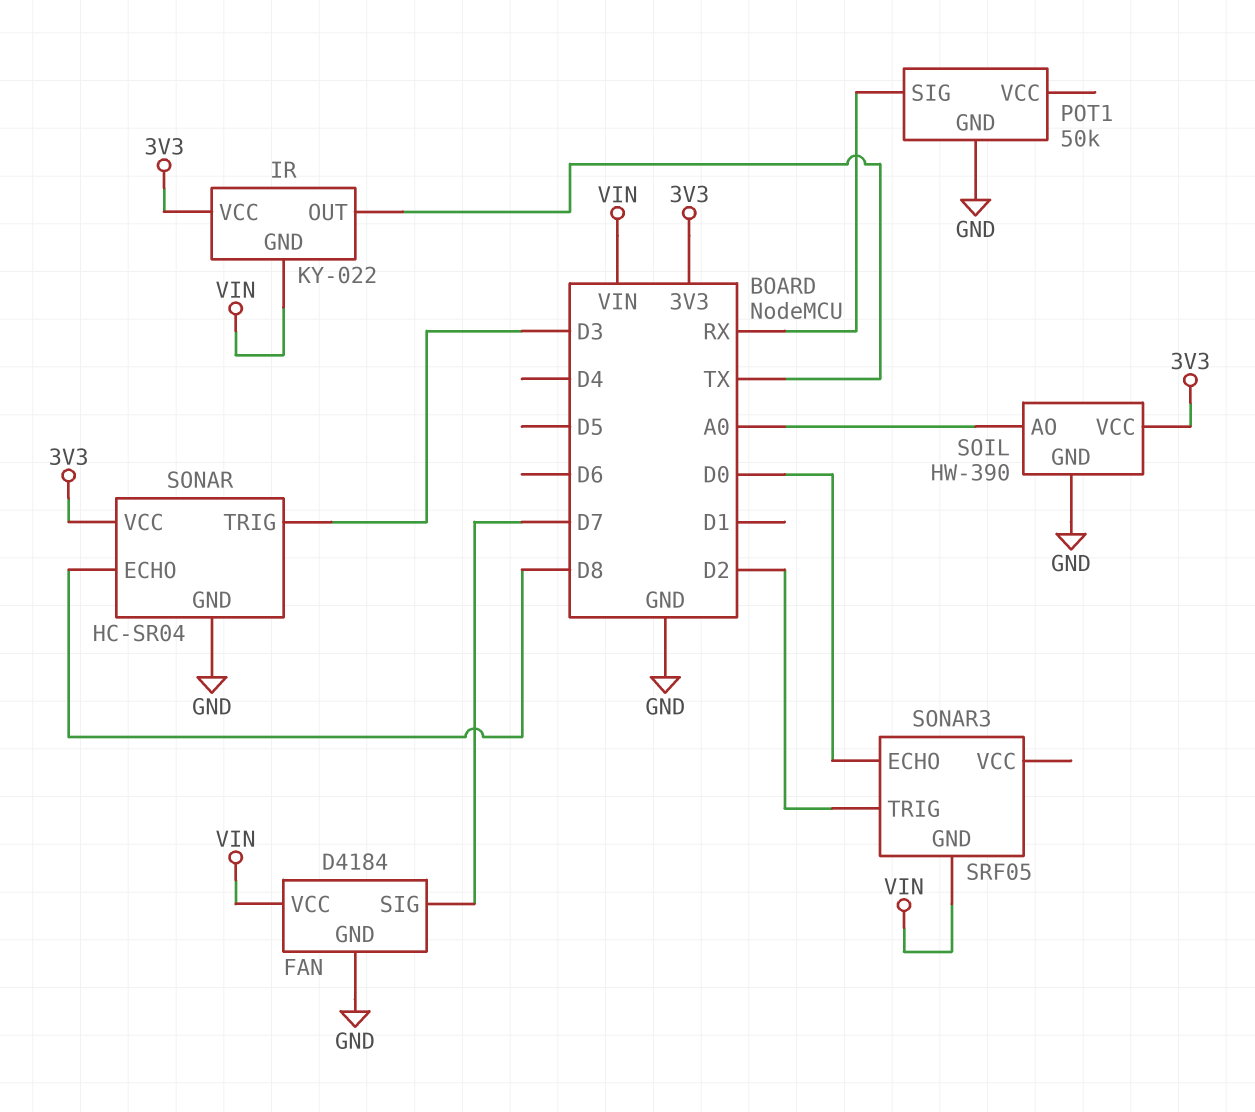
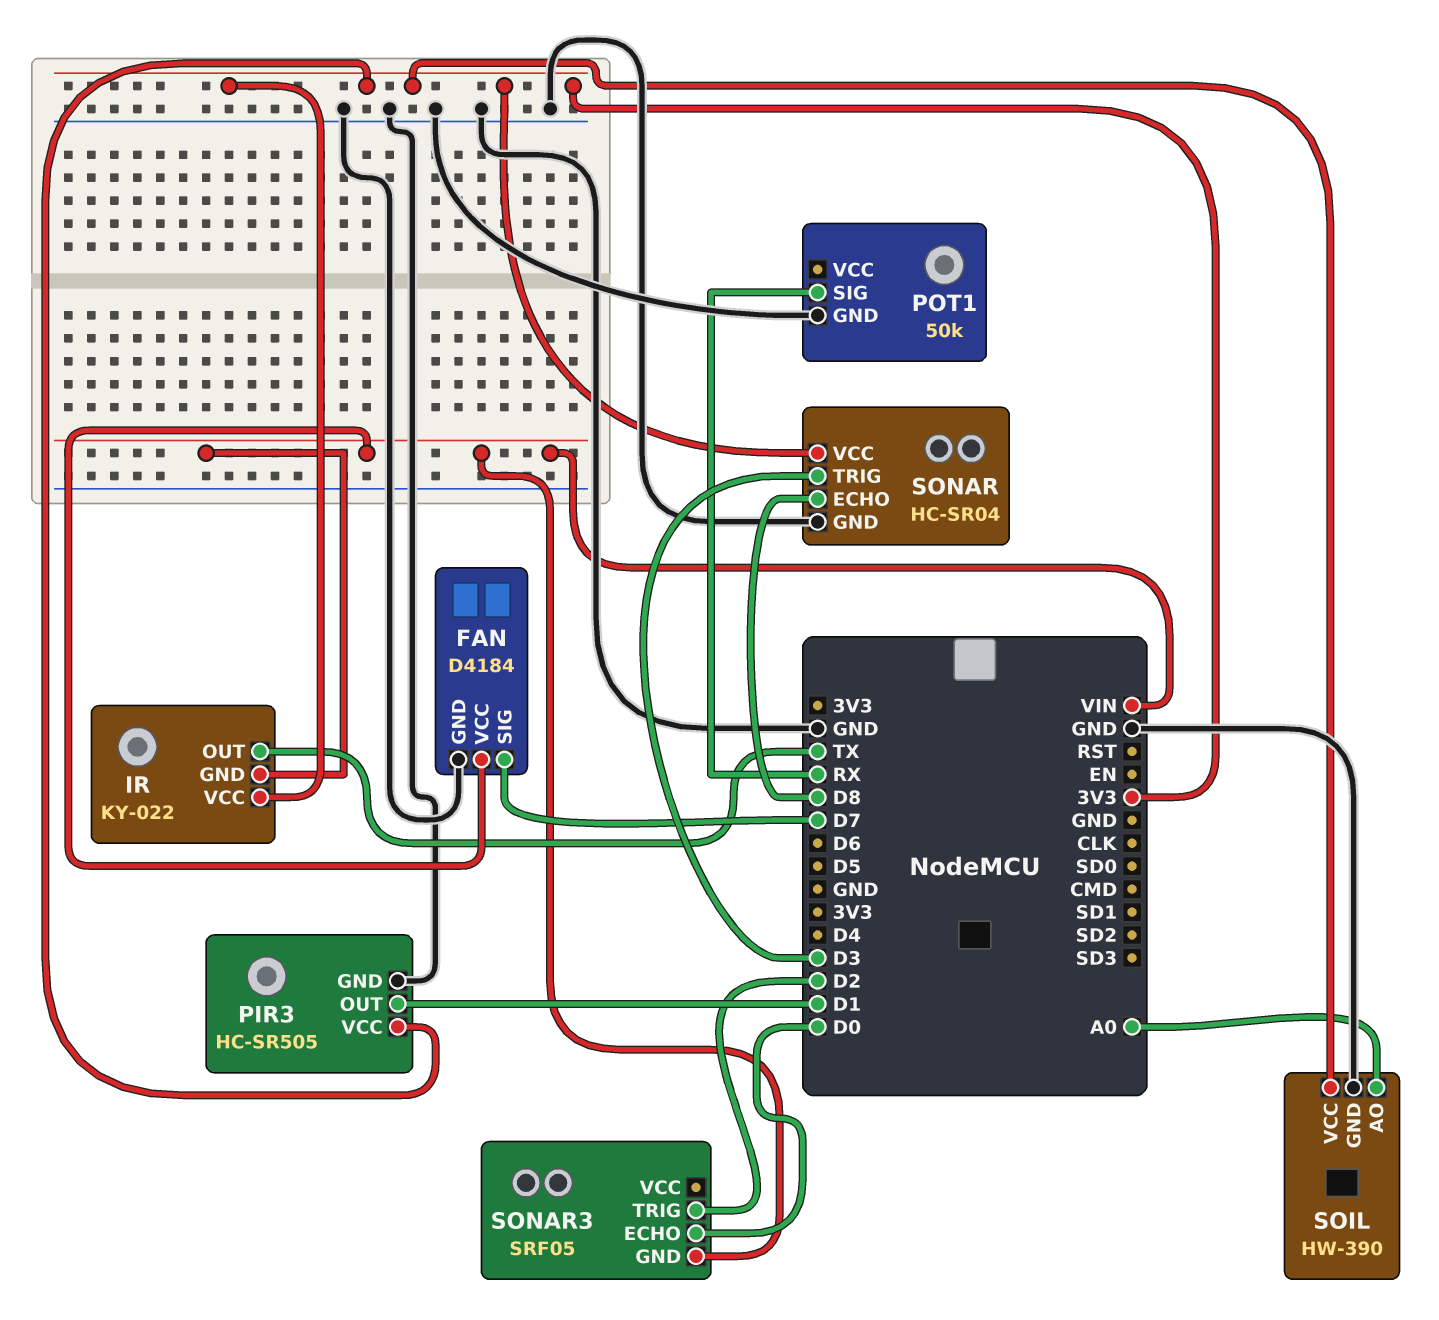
PIR3: none -> HC-SR505
PIR3 pin GND: none -> GND
PIR3 pin OUT: none -> D1
PIR3 pin VCC: none -> 3V3

